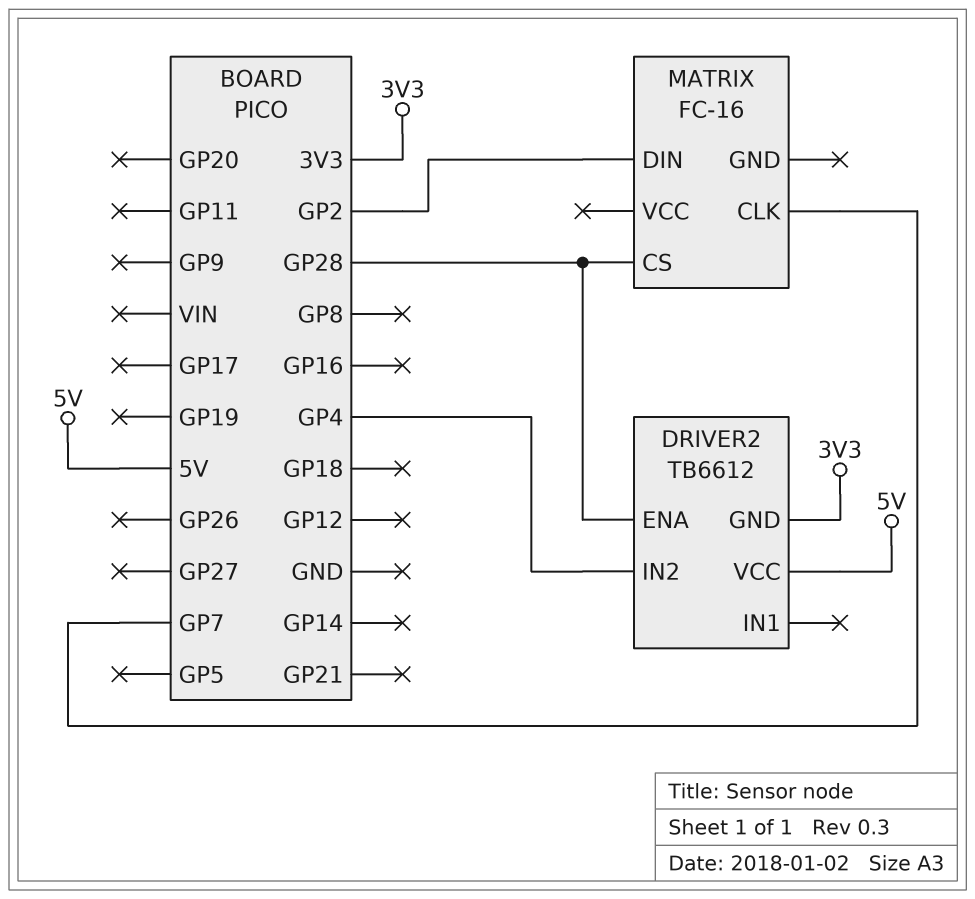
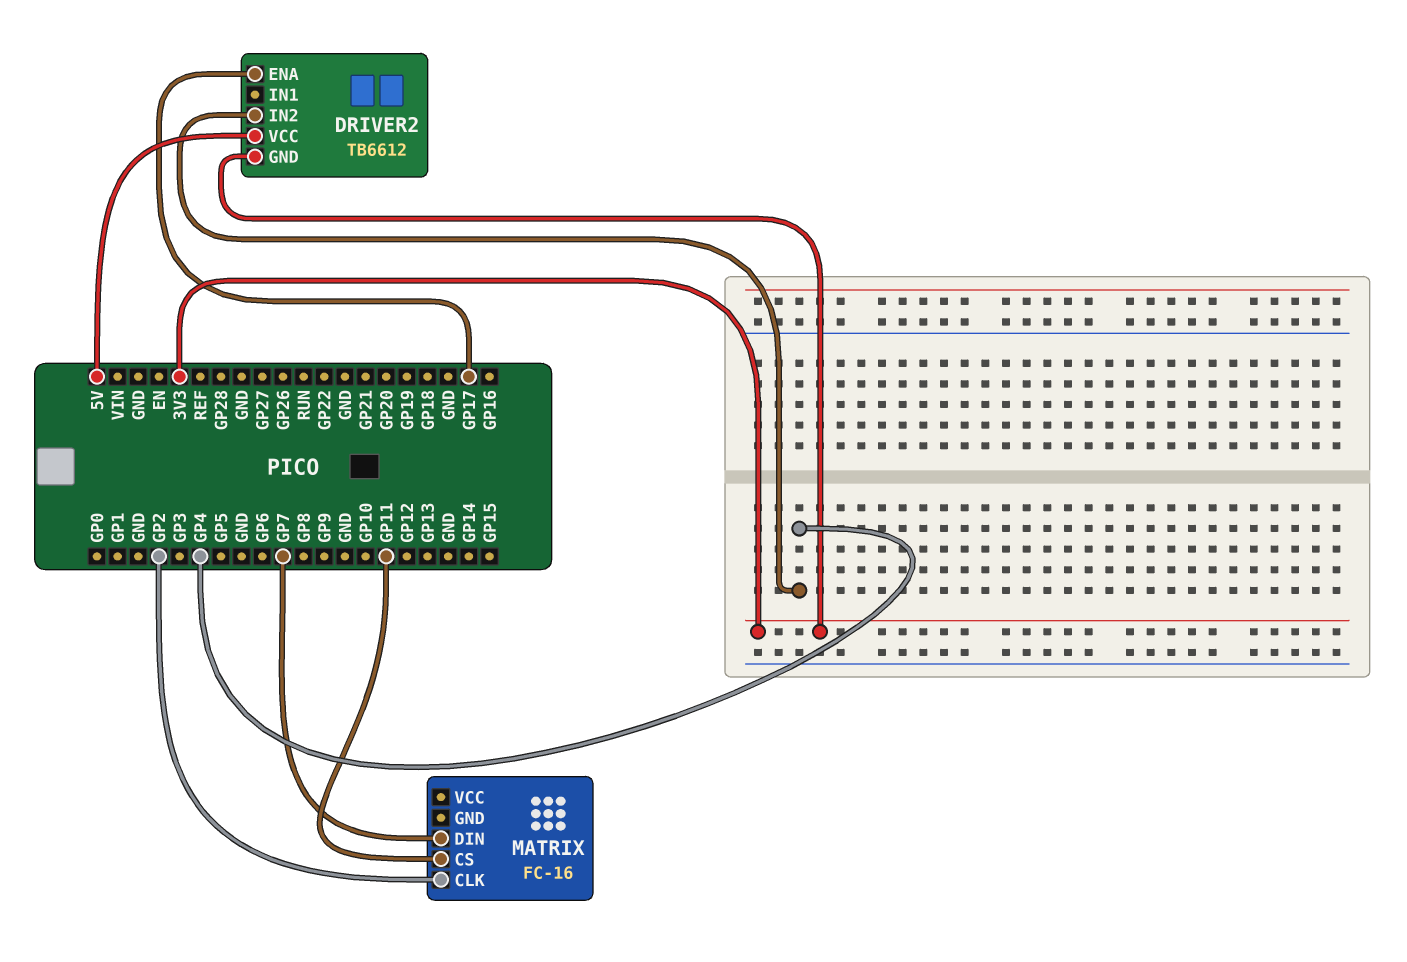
DRIVER2 pin ENA: GP28 -> GP17
MATRIX pin CLK: GP7 -> GP2
MATRIX pin CS: GP28 -> GP11
MATRIX pin DIN: GP2 -> GP7

